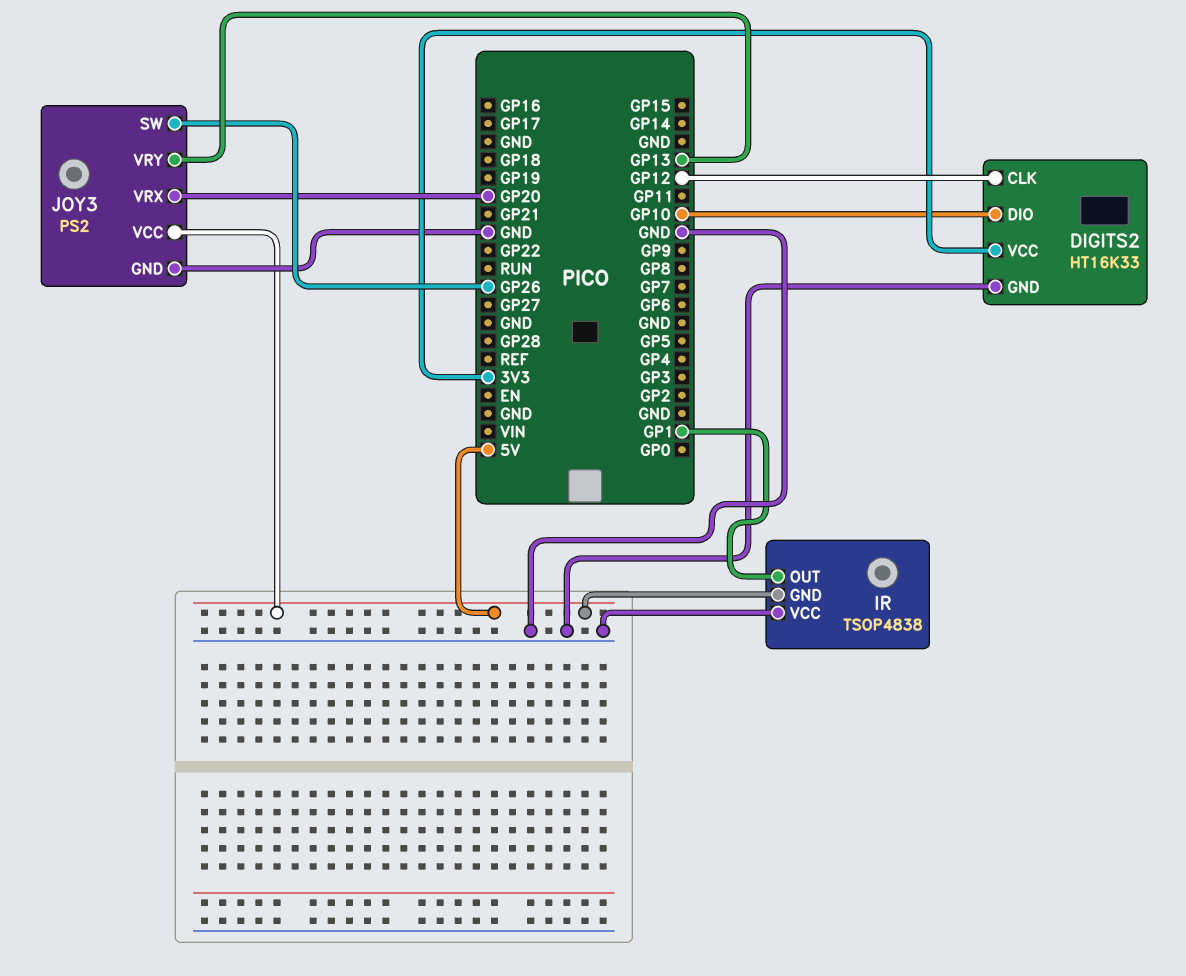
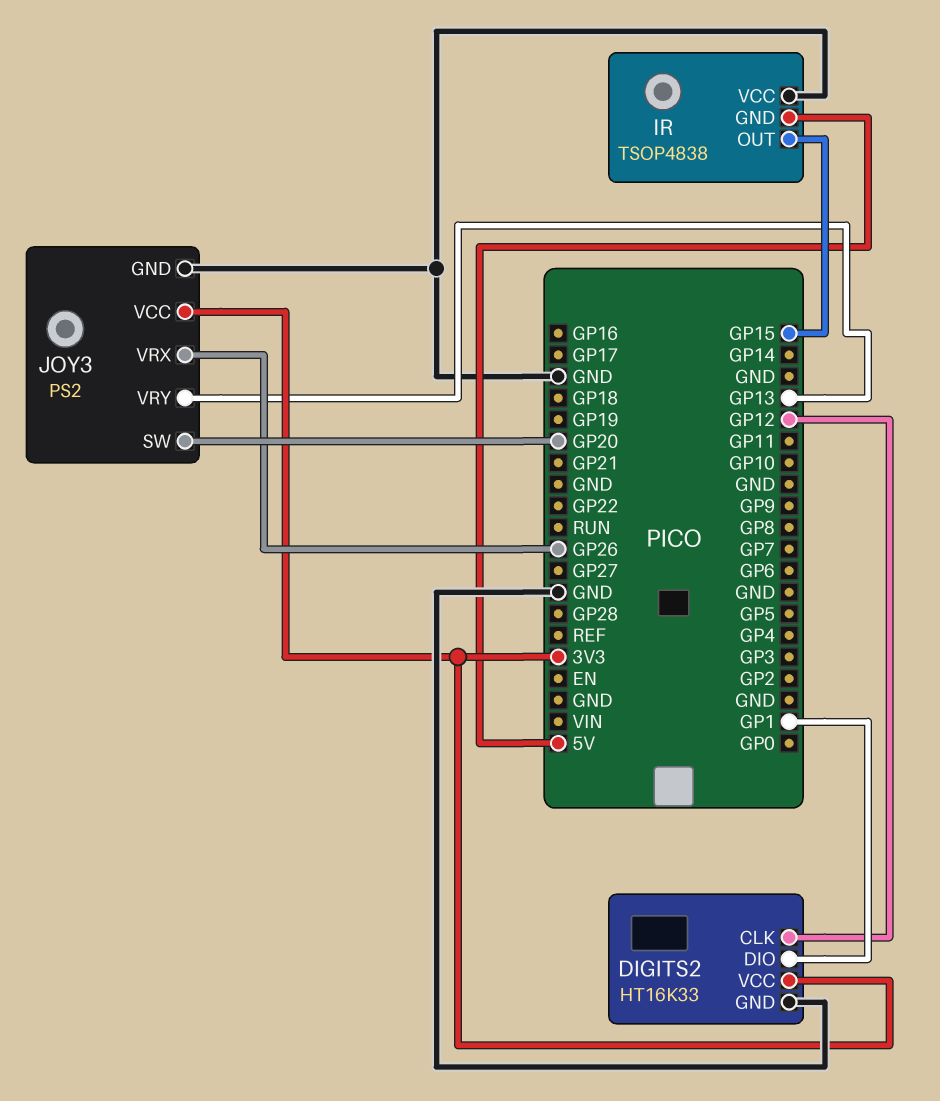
DIGITS2 pin DIO: GP10 -> GP1
IR pin OUT: GP1 -> GP15
JOY3 pin SW: GP26 -> GP20
JOY3 pin VCC: 5V -> 3V3
JOY3 pin VRX: GP20 -> GP26

